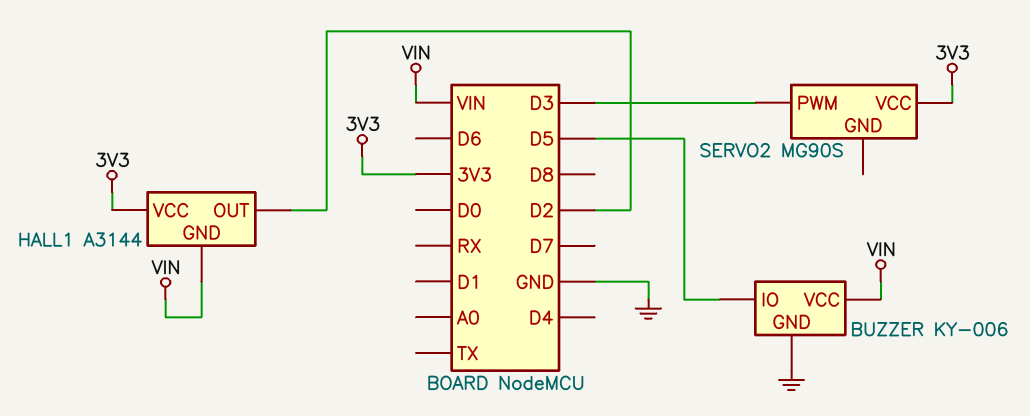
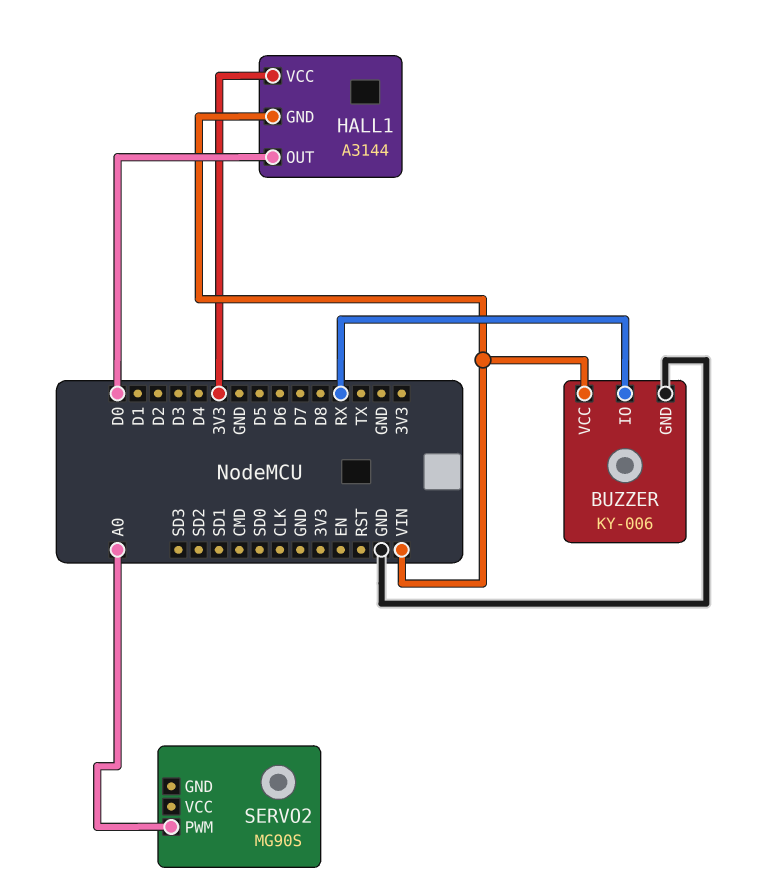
BUZZER pin IO: D5 -> RX
HALL1 pin OUT: D2 -> D0
SERVO2 pin PWM: D3 -> A0
SERVO2 pin VCC: 3V3 -> none

